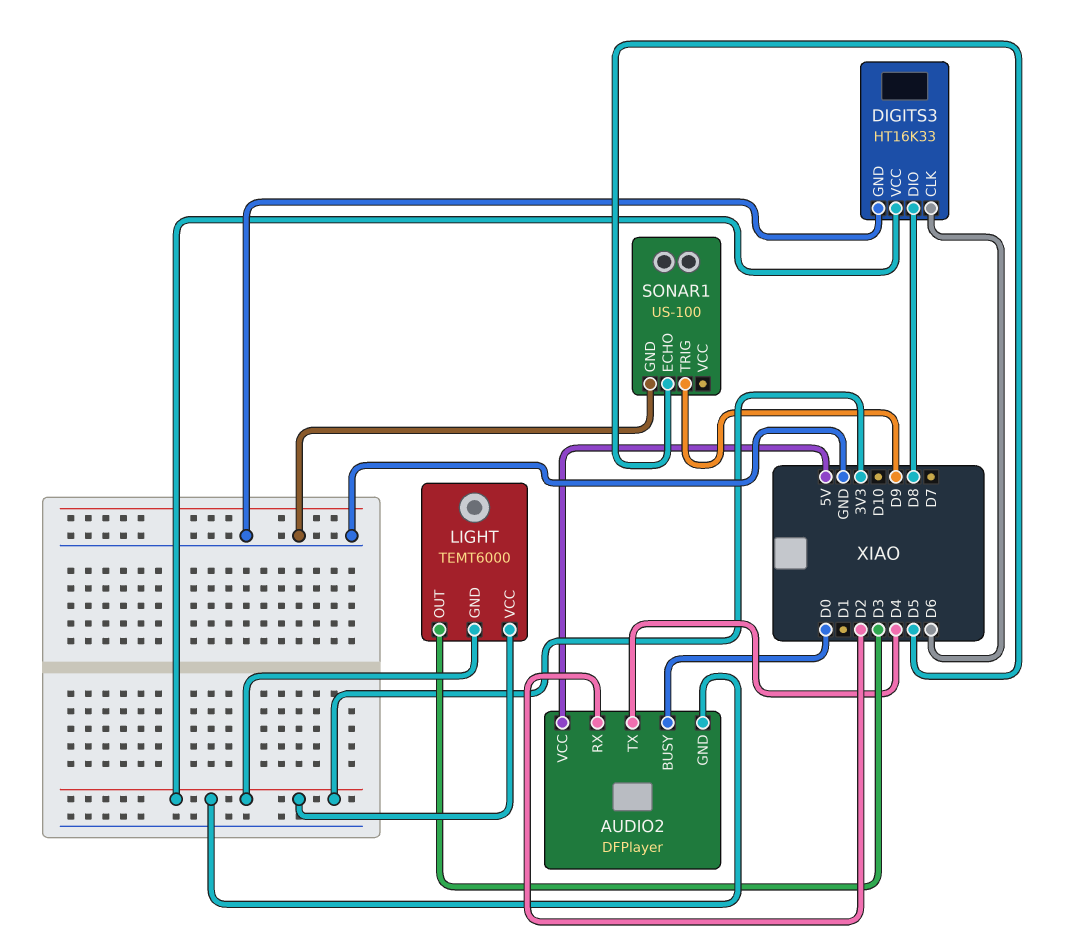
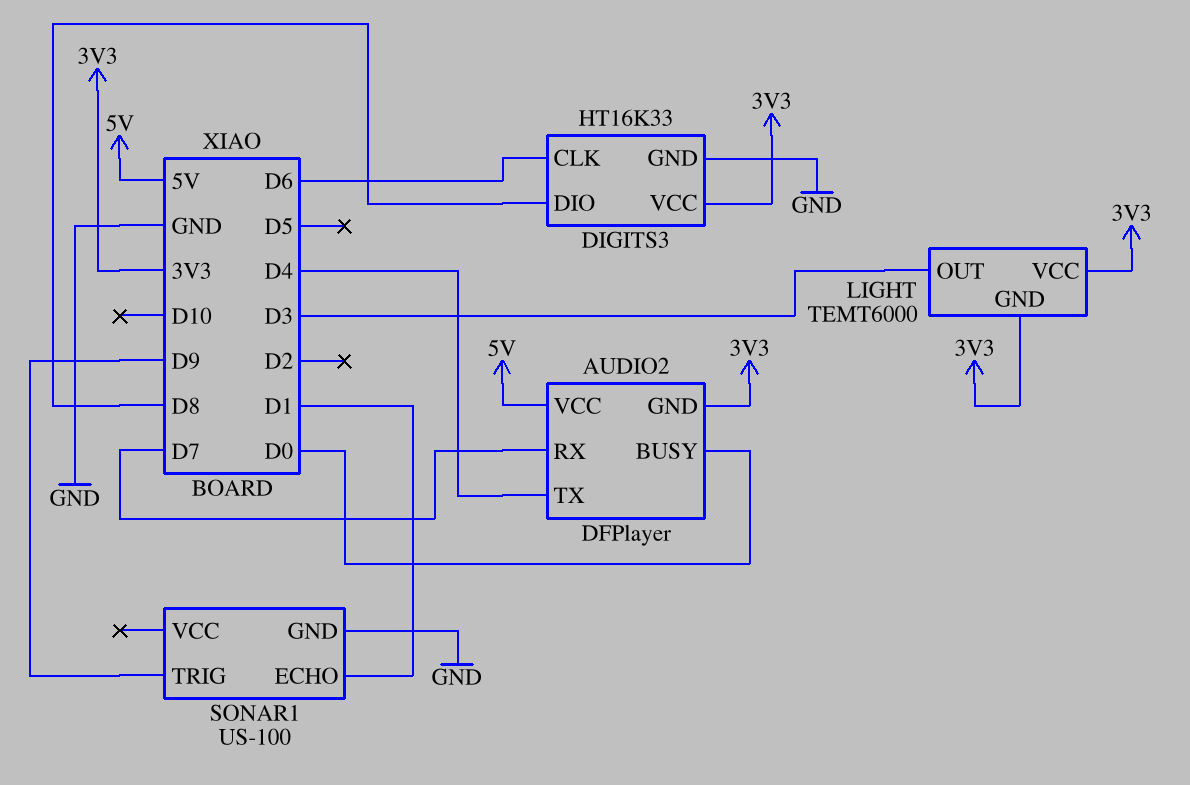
AUDIO2 pin RX: D2 -> D7
SONAR1 pin ECHO: D5 -> D1

